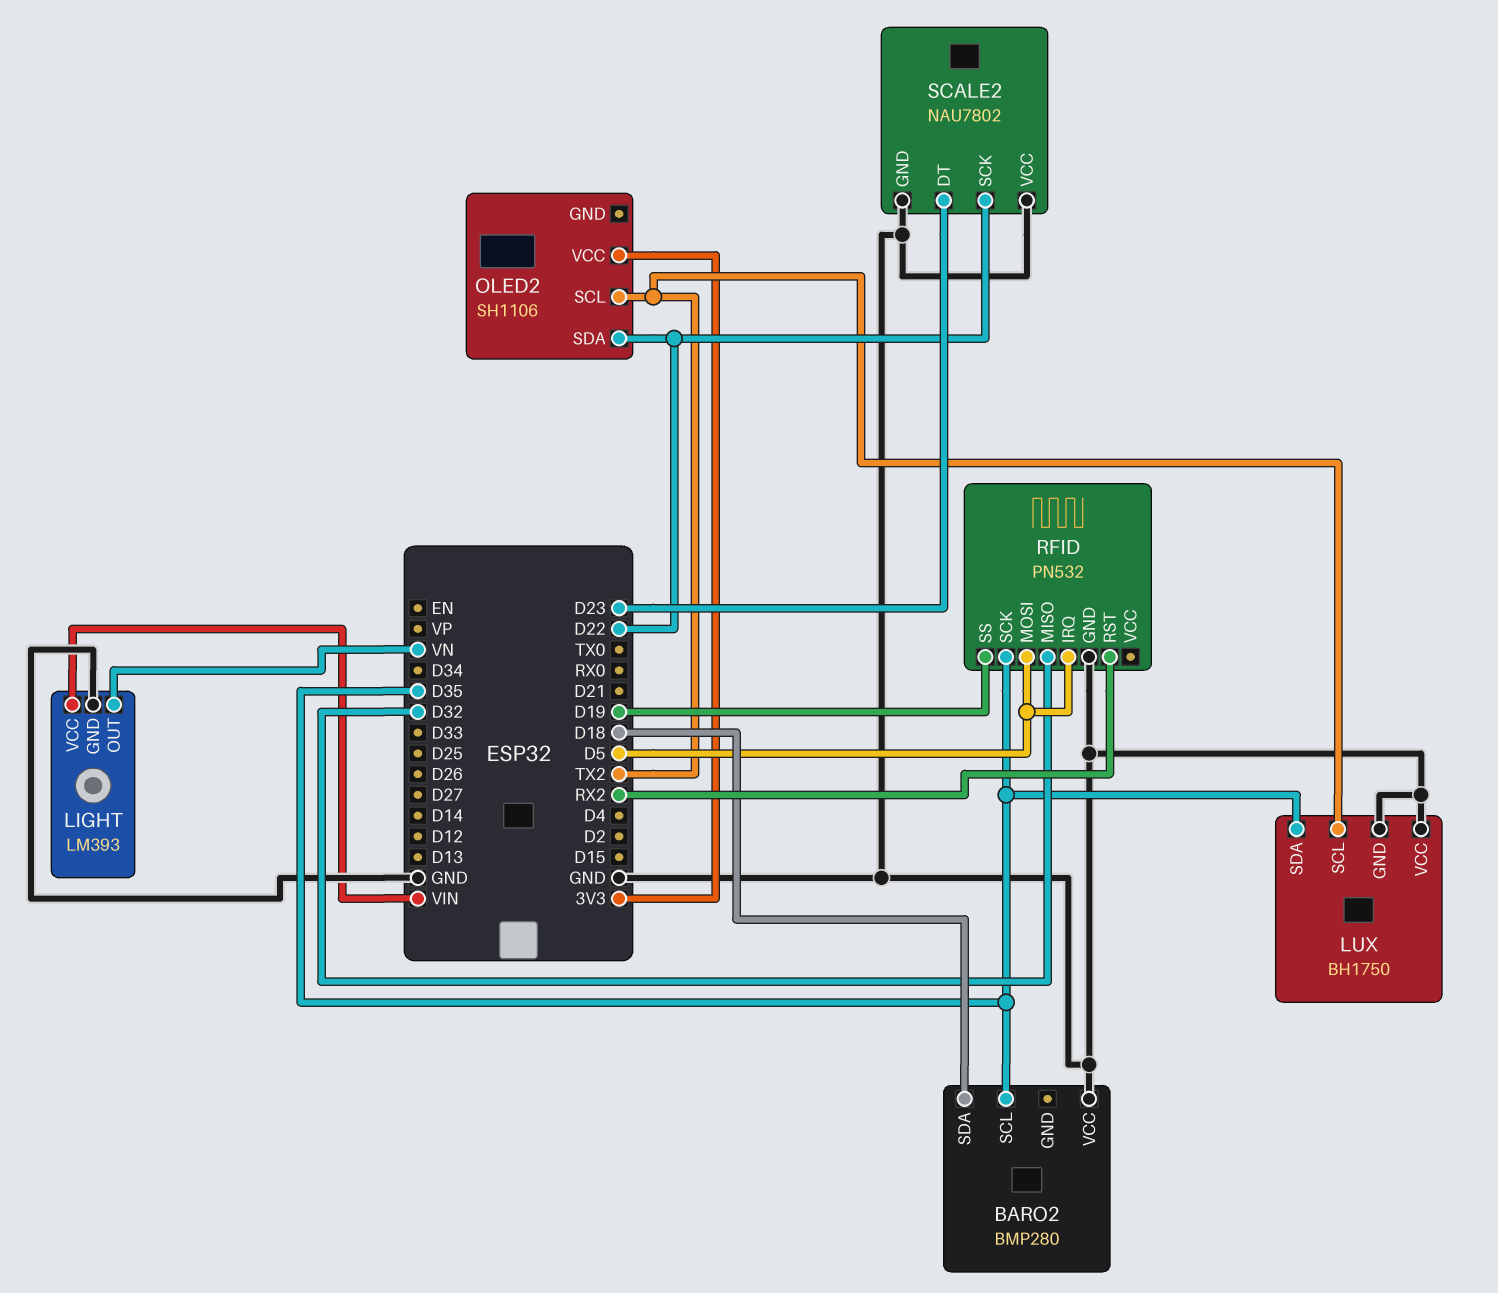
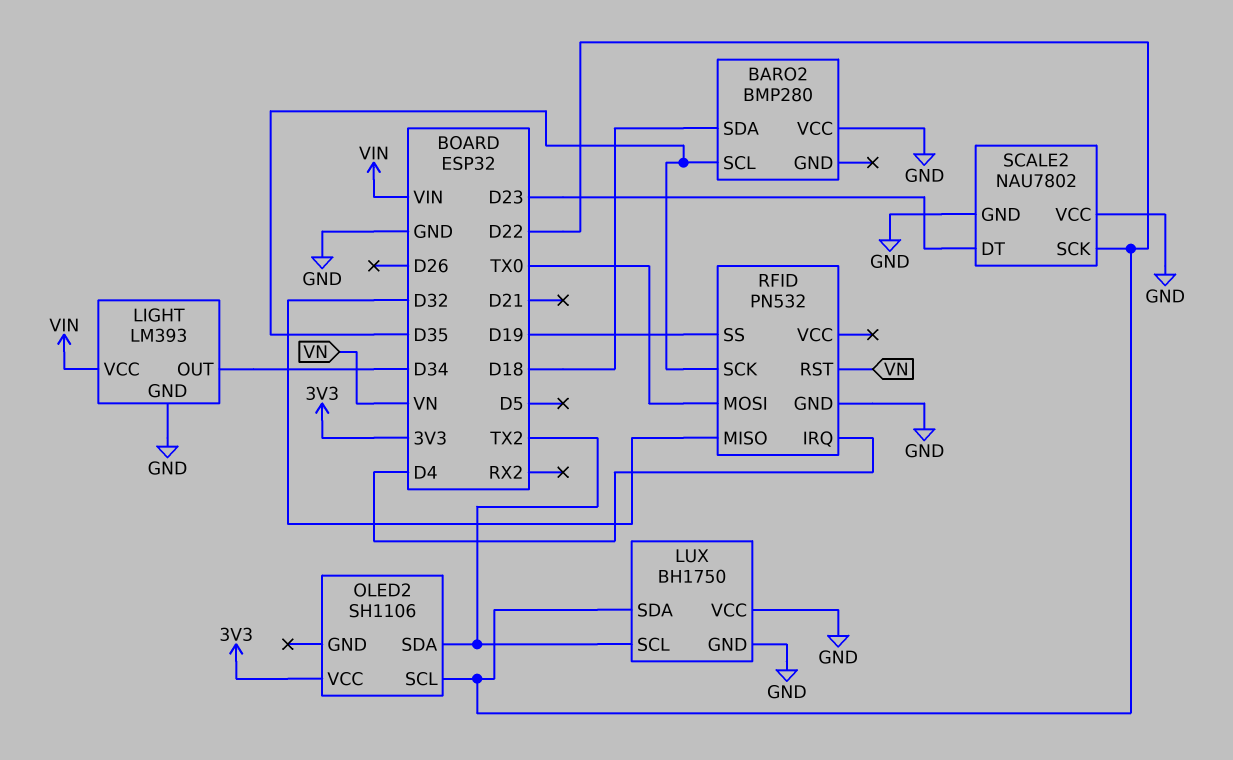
LIGHT pin OUT: VN -> D34
LUX pin SDA: D35 -> D22
OLED2 pin SCL: TX2 -> D22
OLED2 pin SDA: D22 -> TX2
RFID pin IRQ: D5 -> D4
RFID pin MOSI: D5 -> TX0
RFID pin RST: RX2 -> VN

